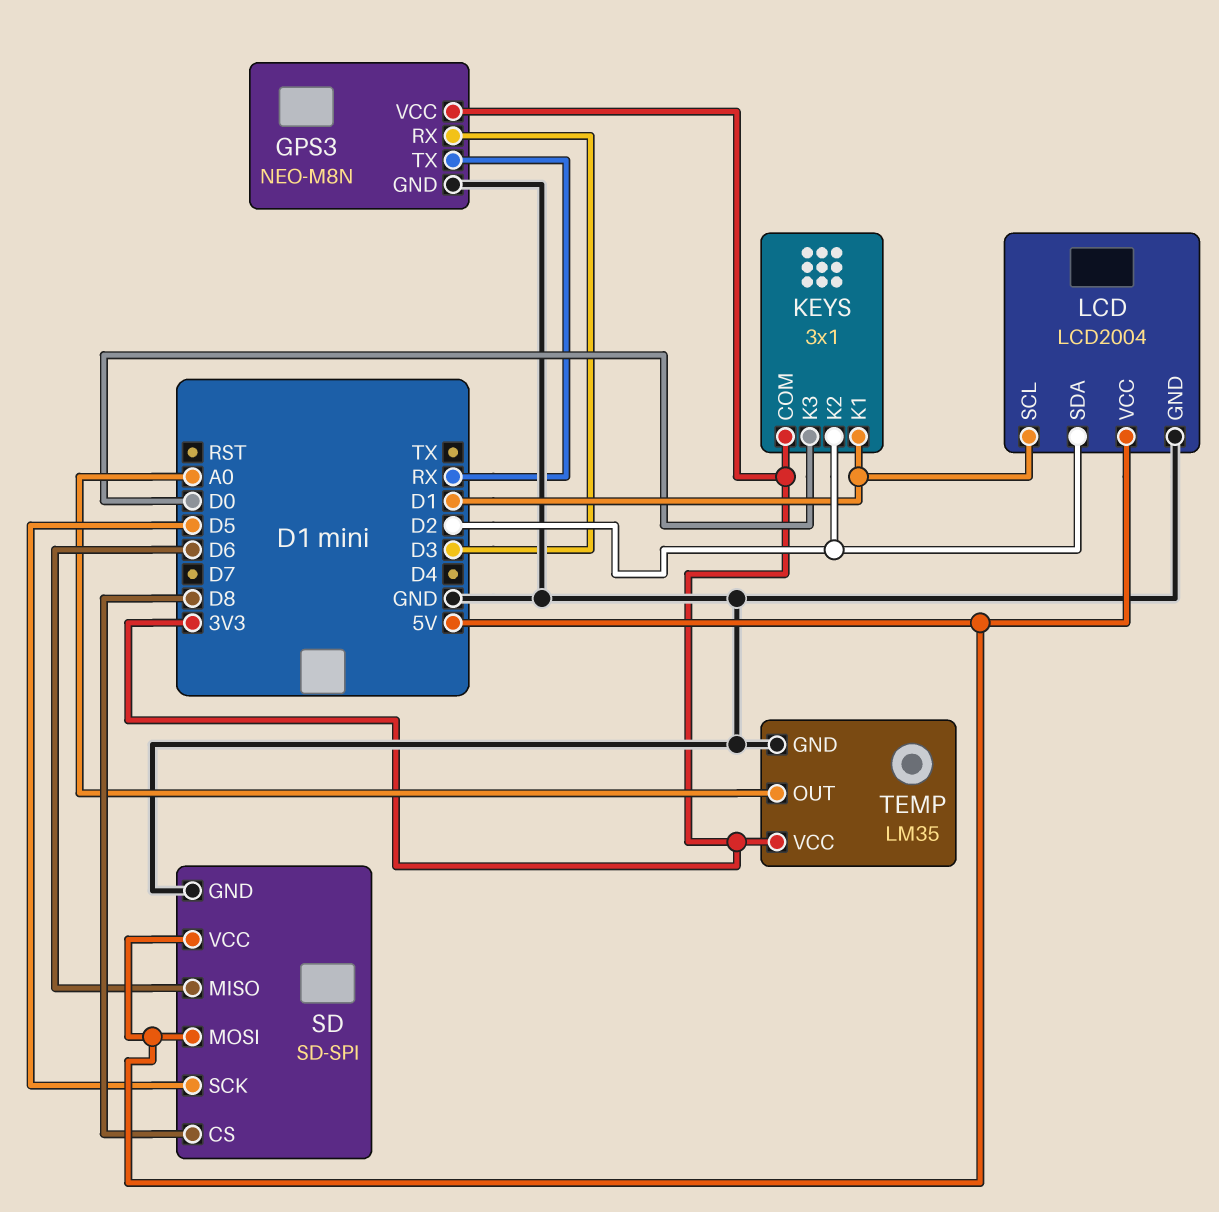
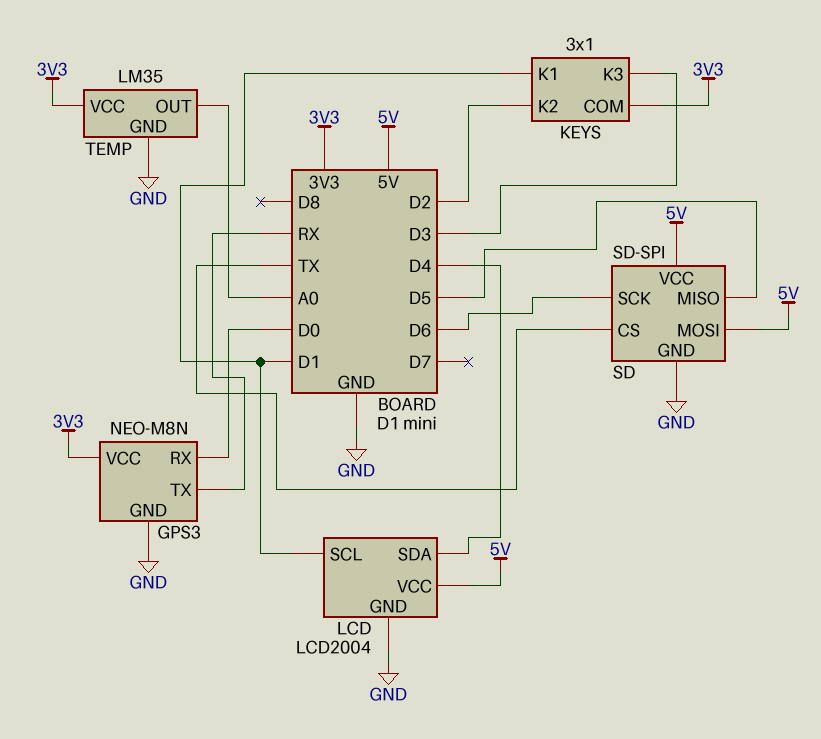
GPS3 pin RX: D3 -> D0
KEYS pin K3: D0 -> D3
LCD pin SDA: D2 -> D4
SD pin CS: D8 -> TX
SD pin MISO: D6 -> D5
SD pin SCK: D5 -> D6

